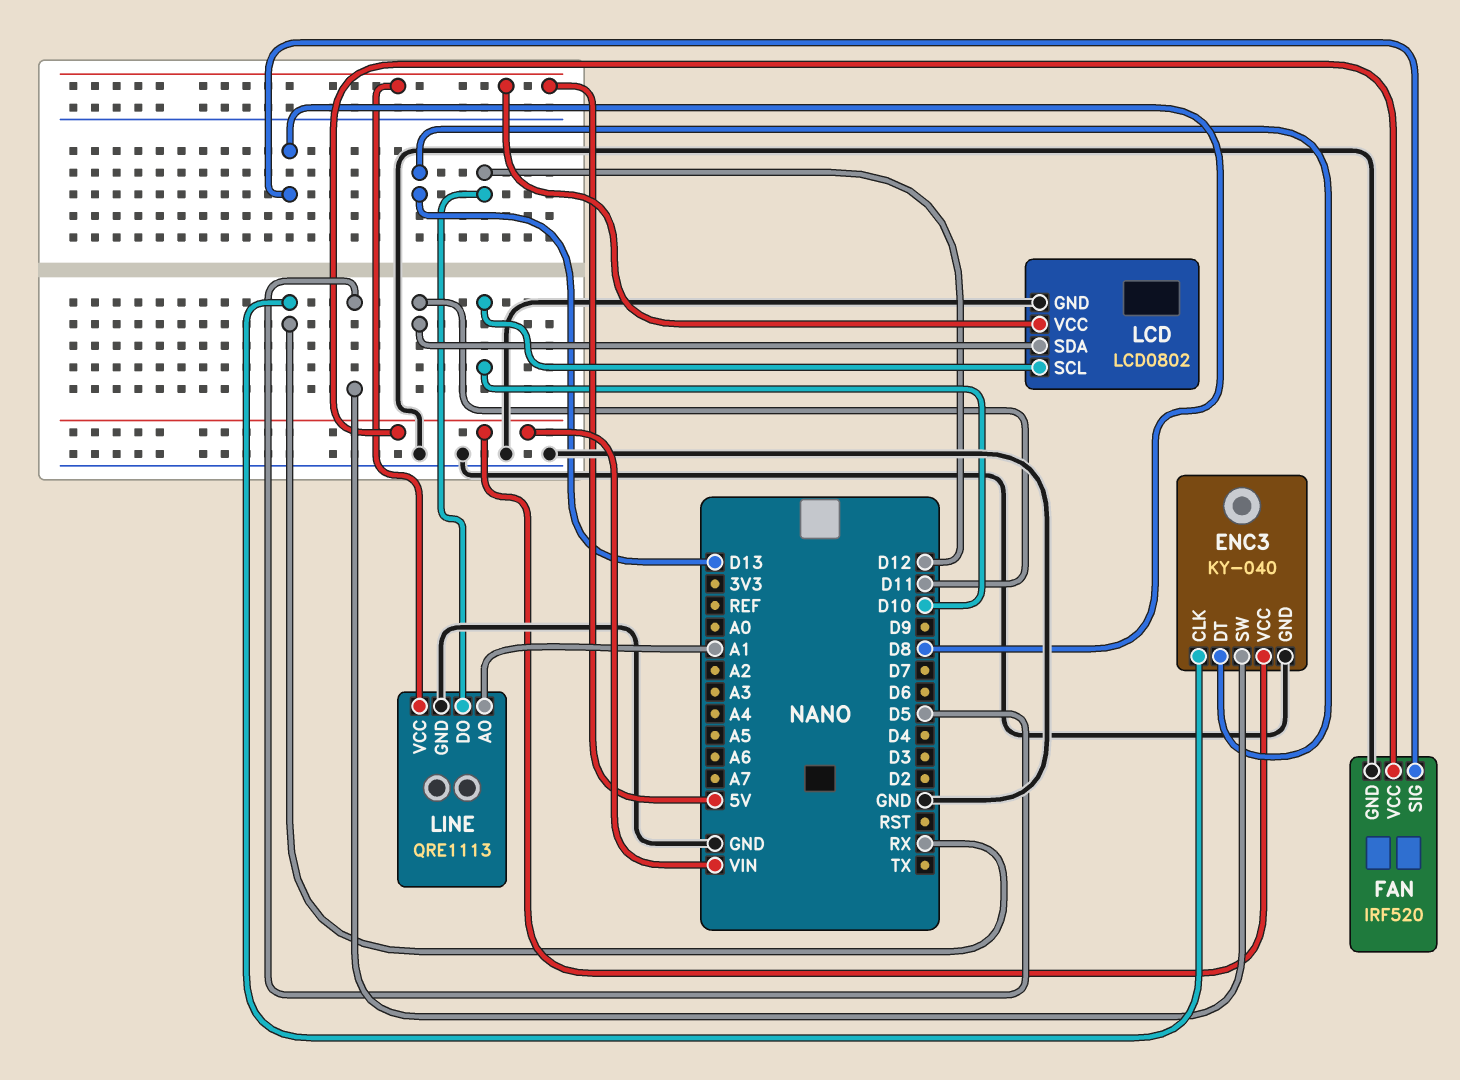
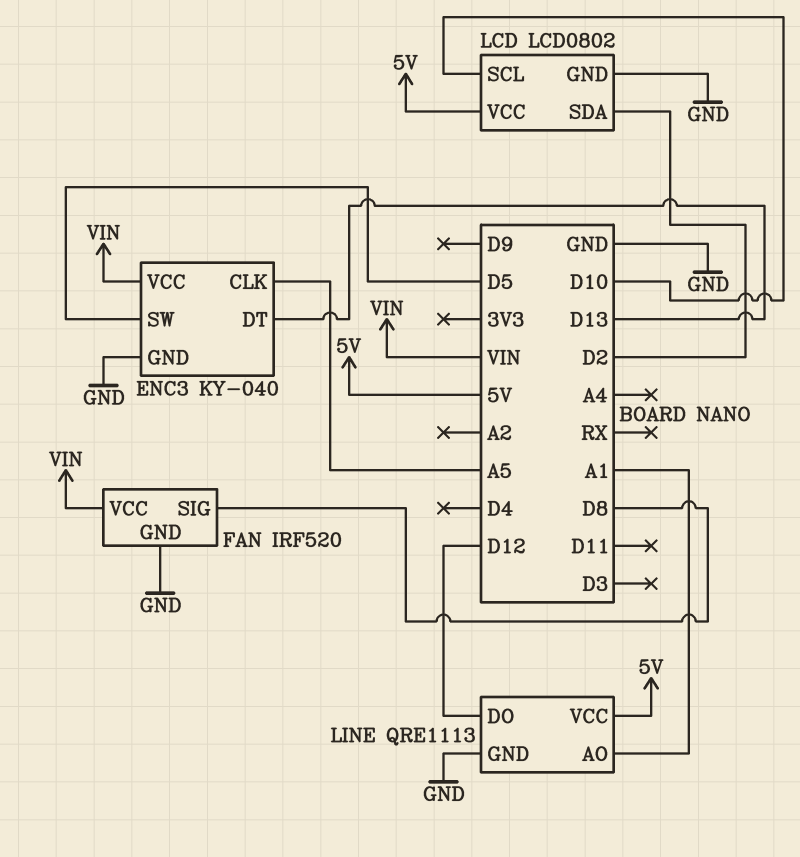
ENC3 pin CLK: RX -> A5
LCD pin SDA: D11 -> D2

